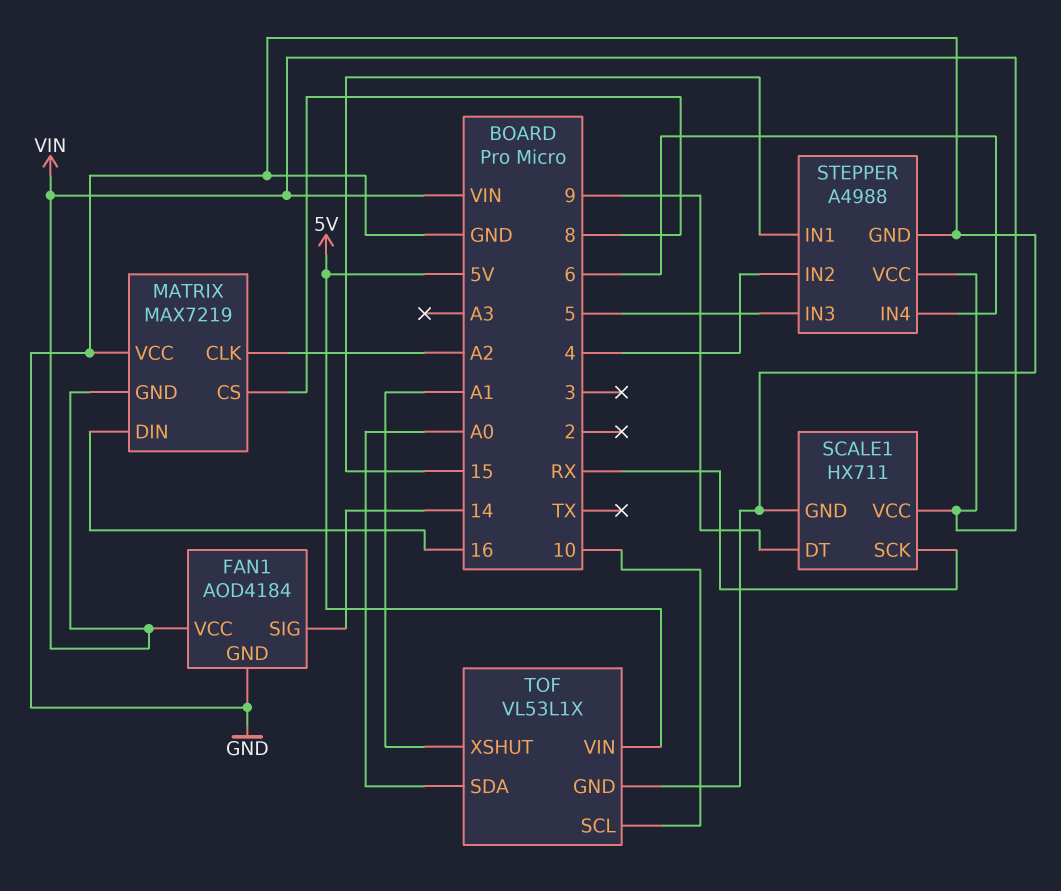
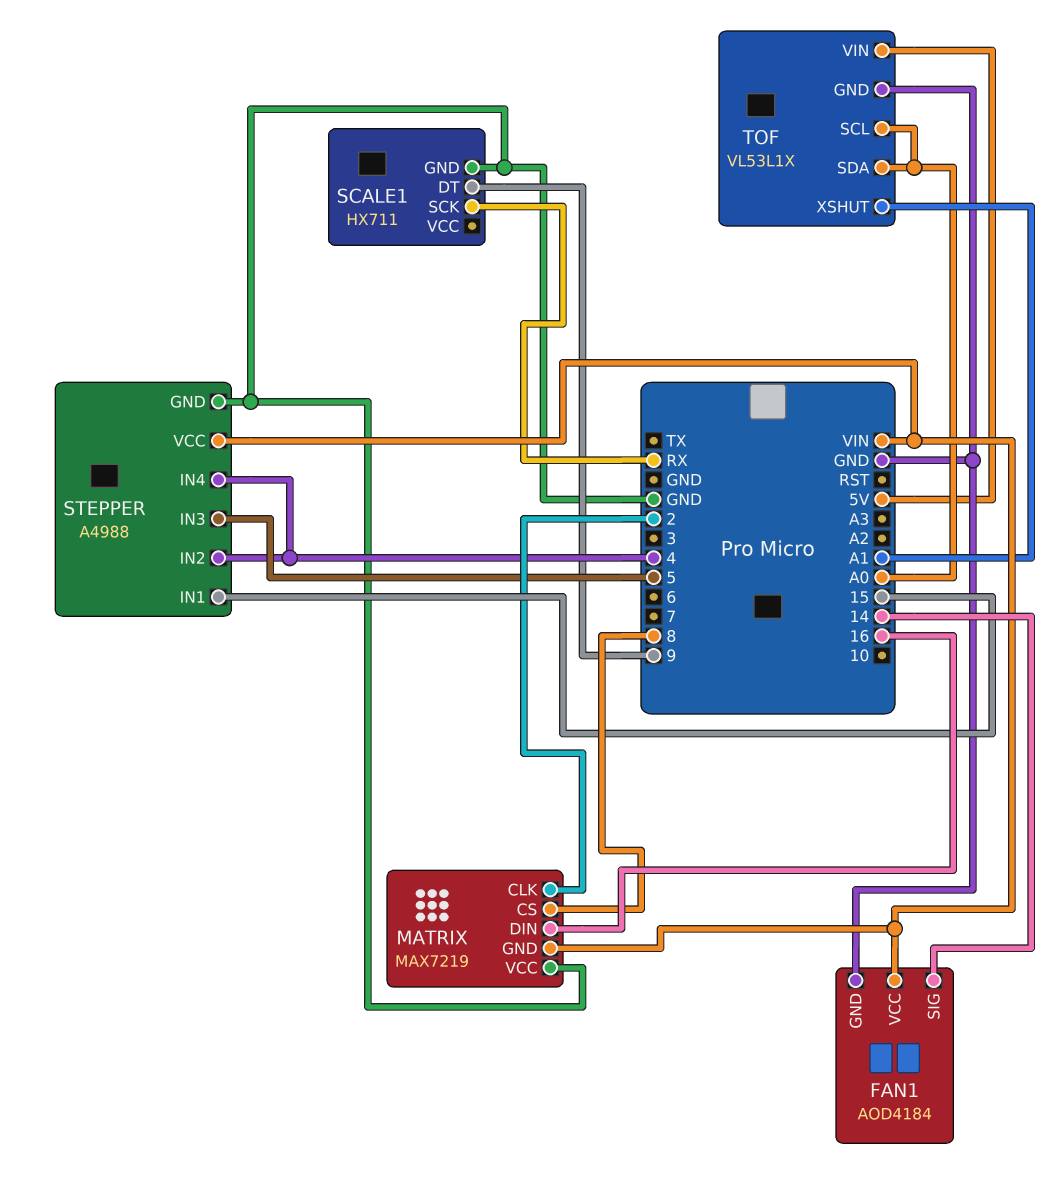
MATRIX pin CLK: A2 -> 2
SCALE1 pin VCC: VIN -> none
STEPPER pin IN4: 6 -> 4
TOF pin SCL: 10 -> A0

